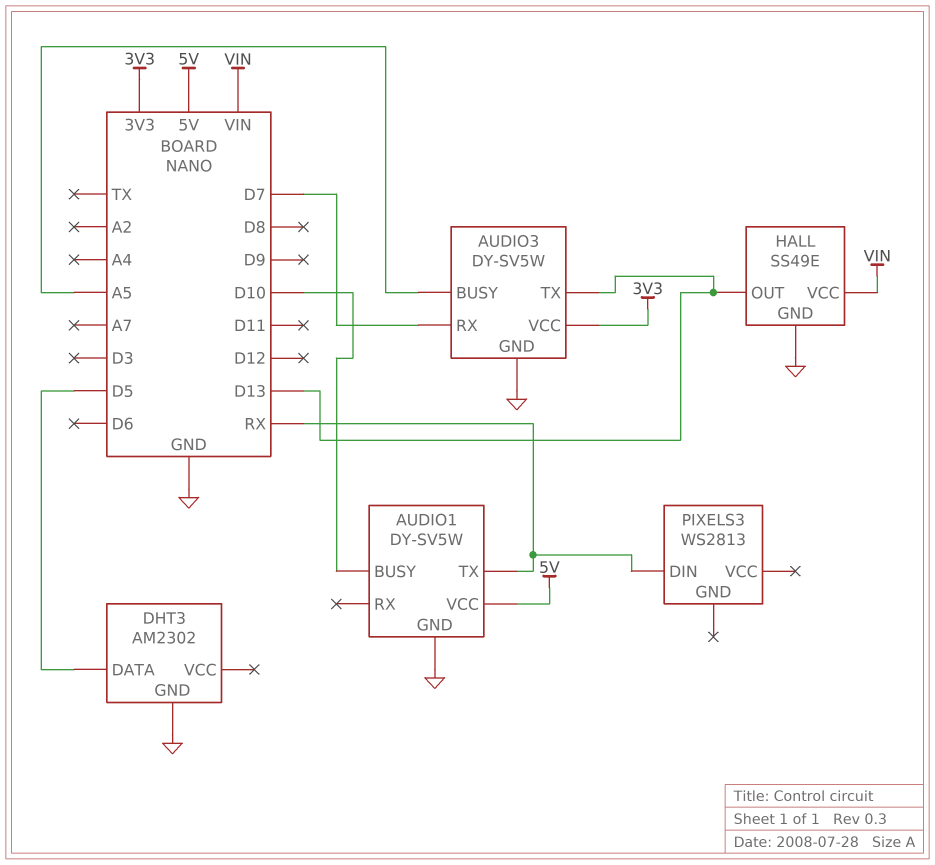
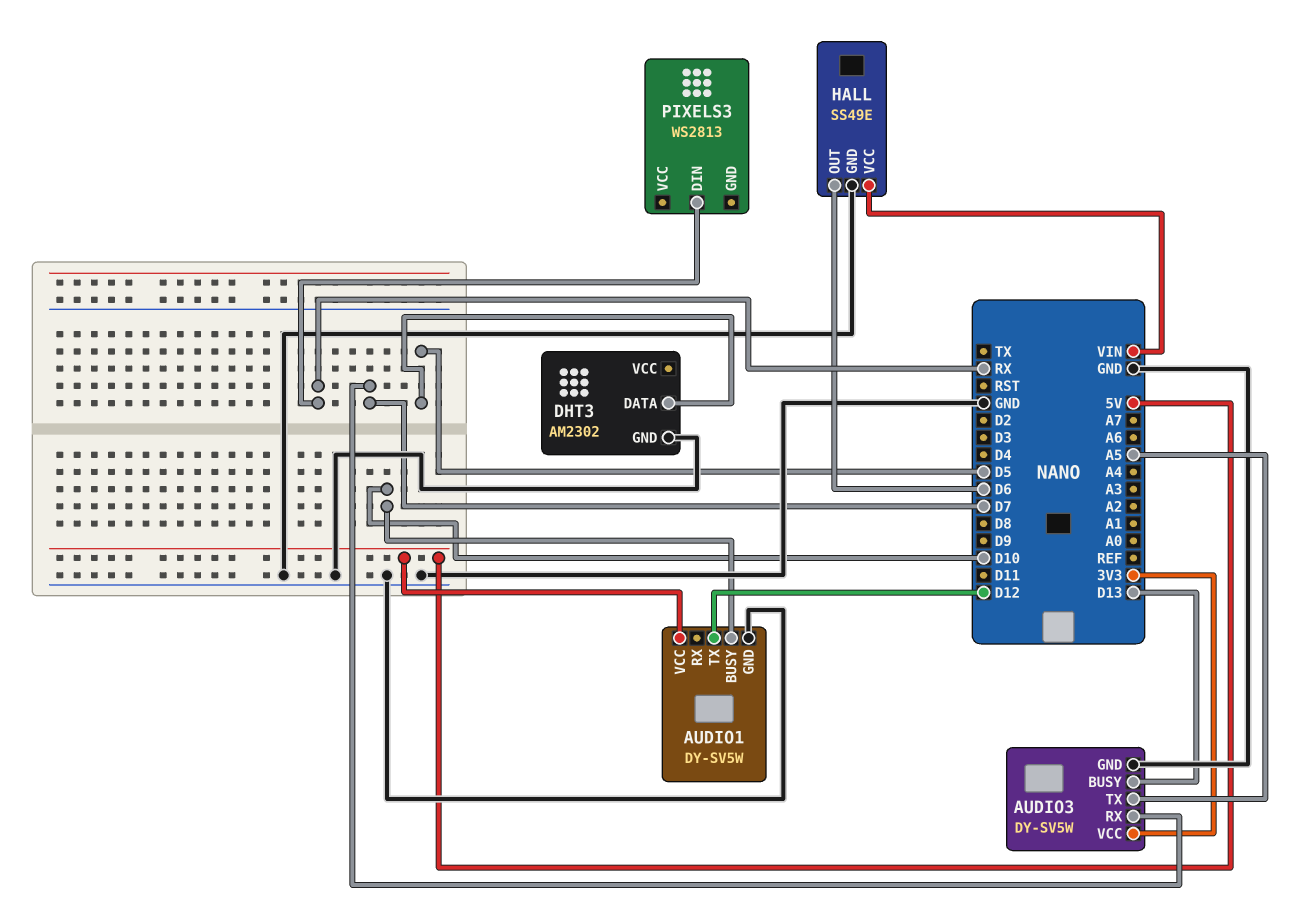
AUDIO1 pin TX: RX -> D12
AUDIO3 pin BUSY: A5 -> D13
AUDIO3 pin TX: D13 -> A5
HALL pin OUT: D13 -> D6

